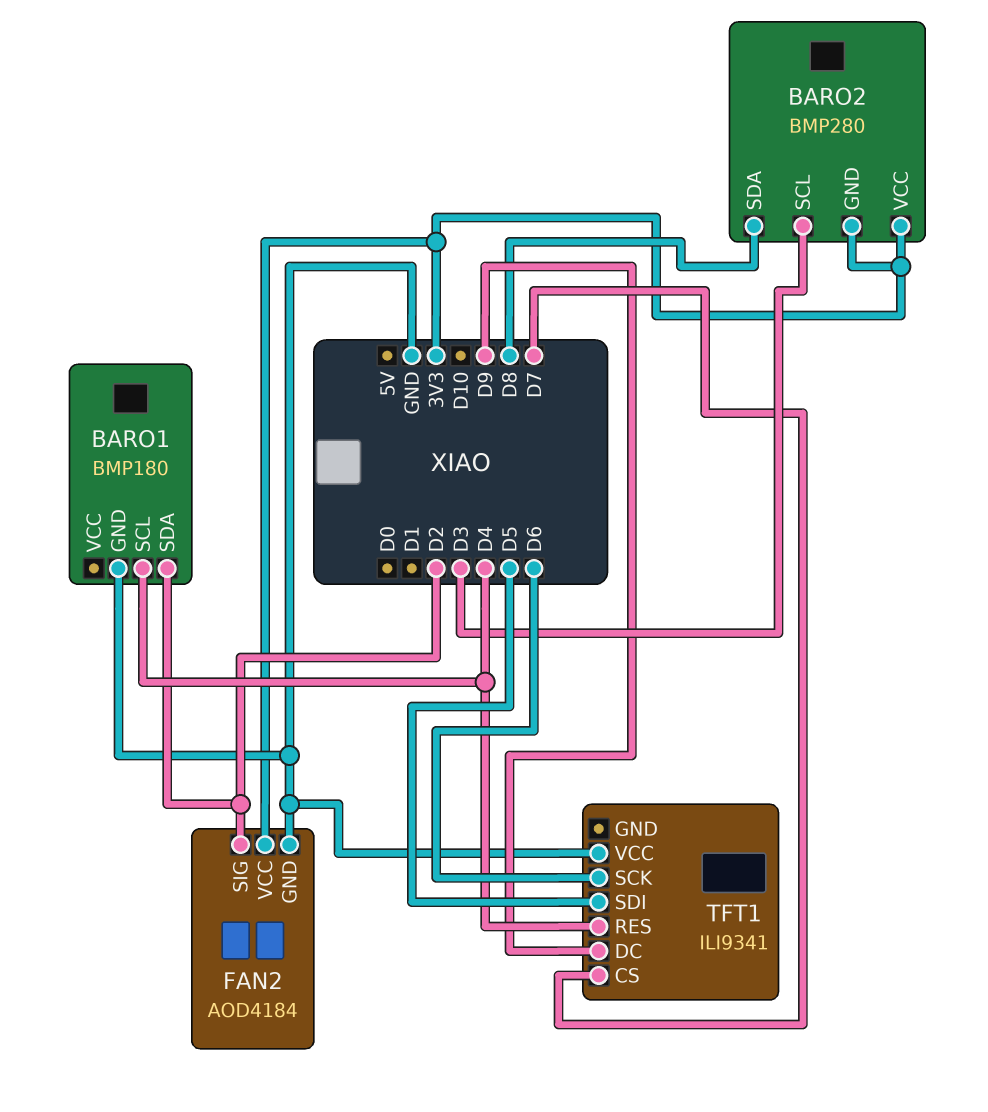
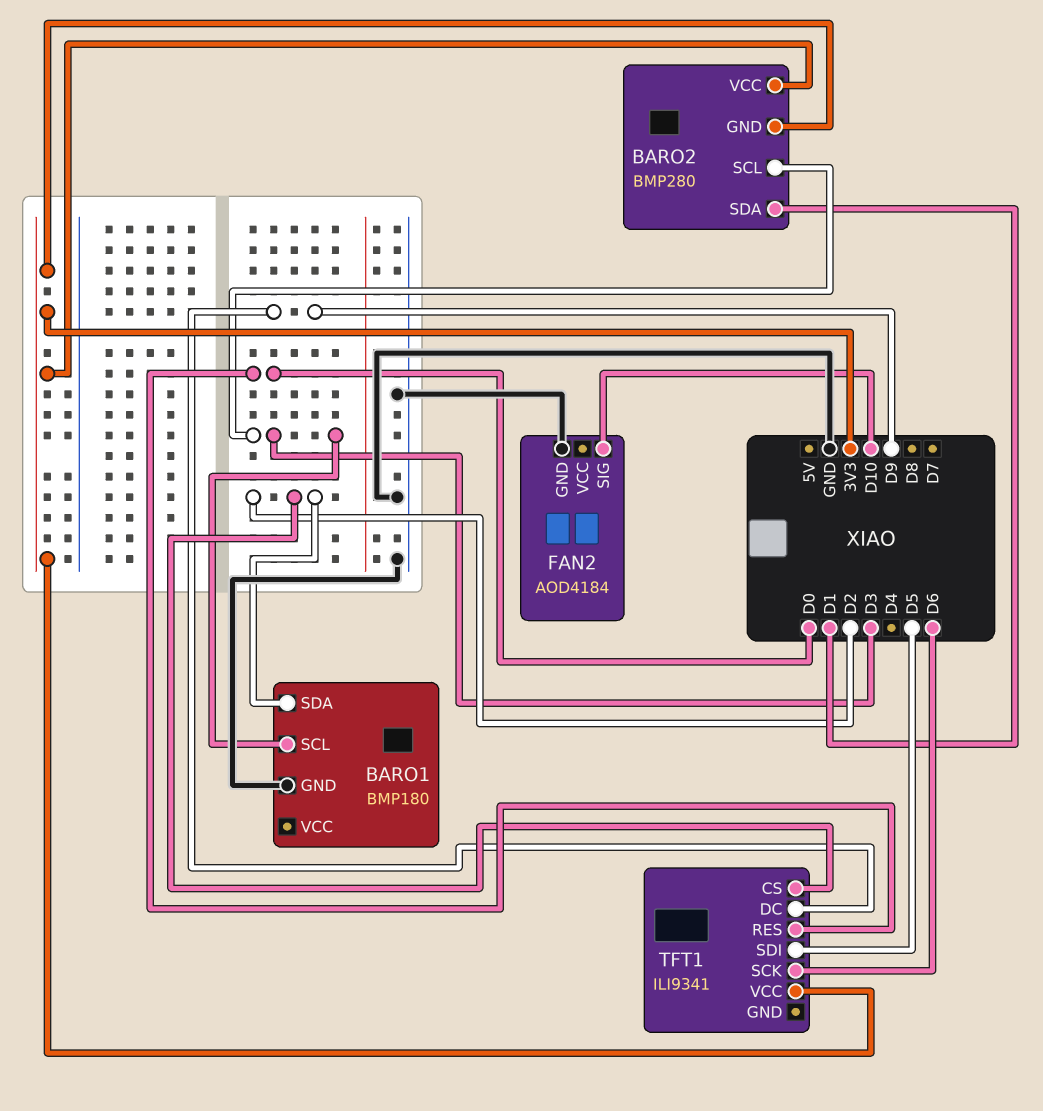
BARO1 pin SCL: D4 -> D3
BARO2 pin SDA: D8 -> D1
FAN2 pin SIG: D2 -> D10
FAN2 pin VCC: 3V3 -> none
TFT1 pin CS: D7 -> D2
TFT1 pin RES: D4 -> D0
TFT1 pin VCC: GND -> 3V3

